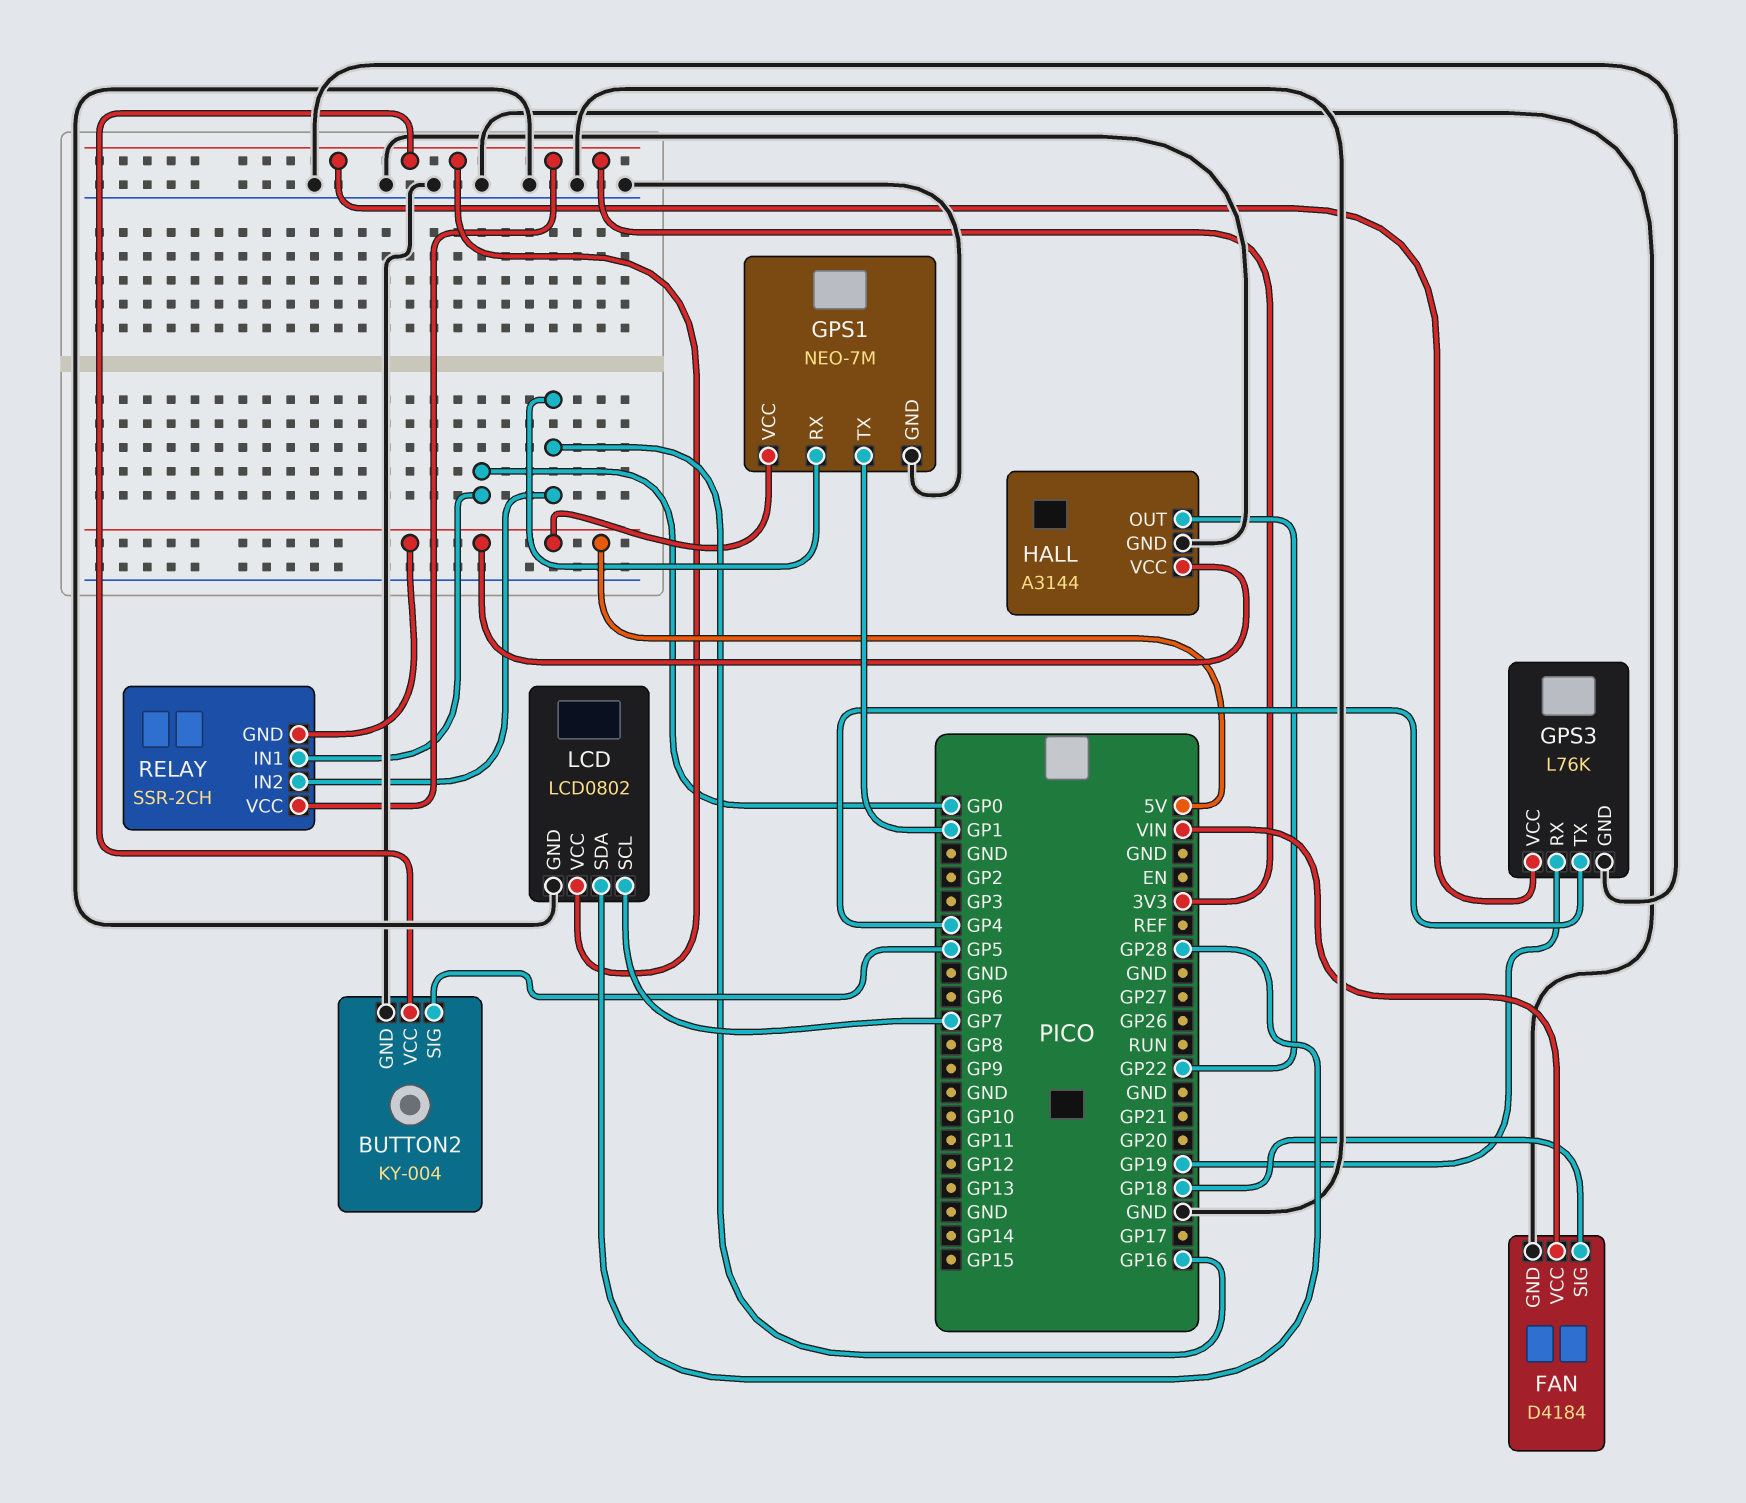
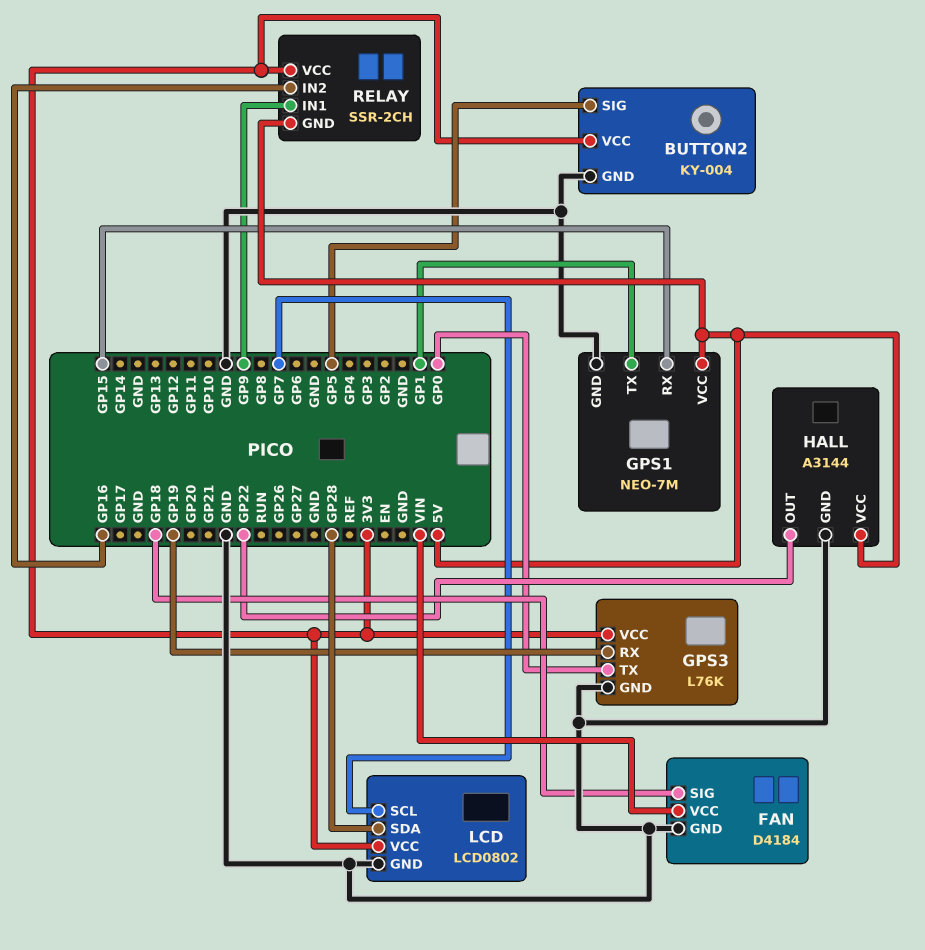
GPS1 pin RX: GP16 -> GP15
GPS3 pin TX: GP4 -> GP0
RELAY pin IN1: GP0 -> GP9

